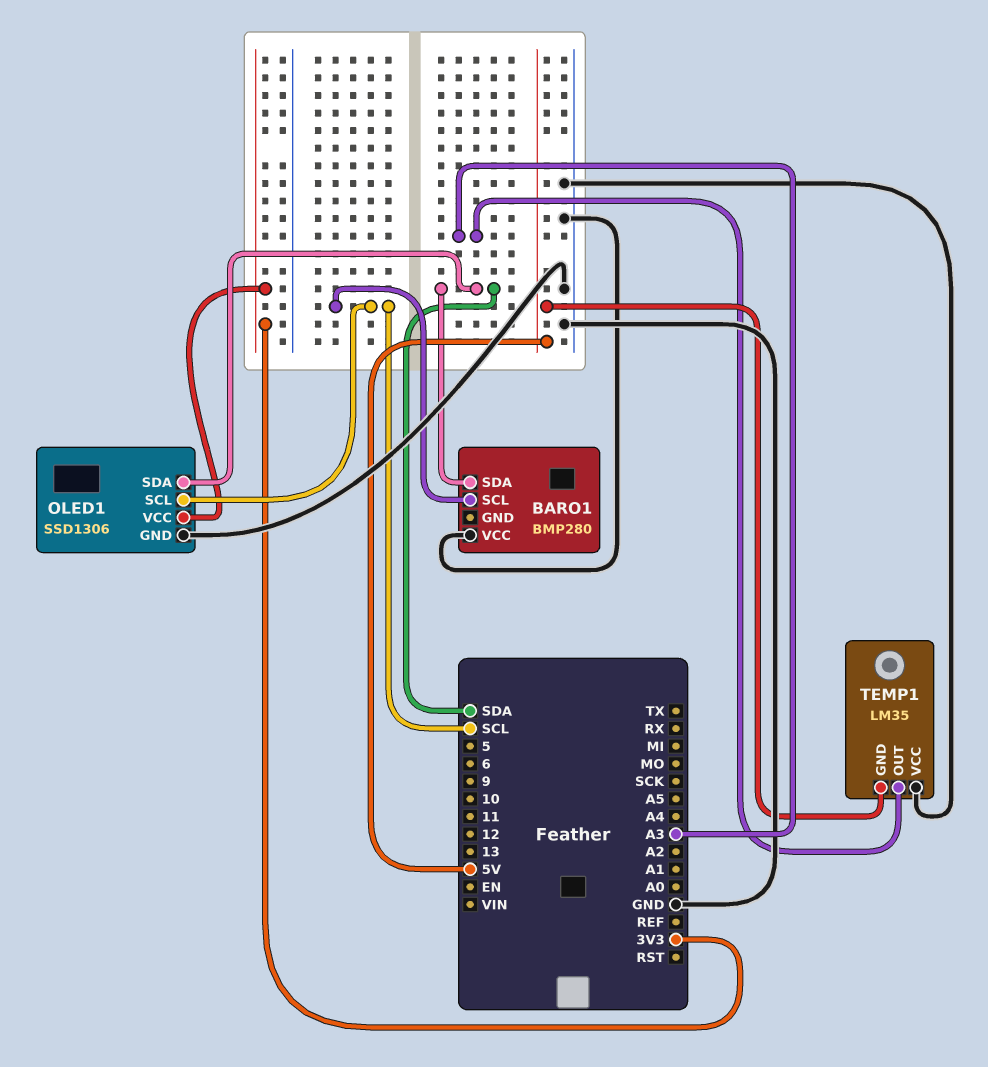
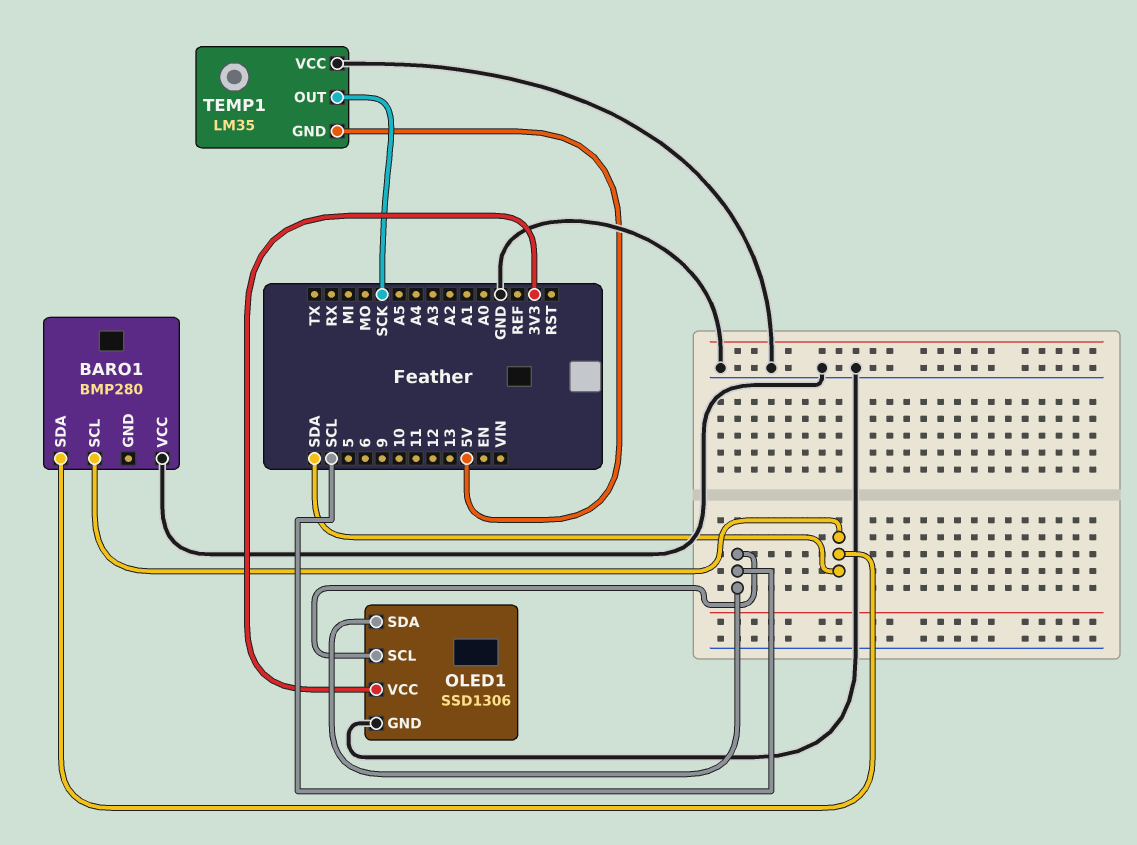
BARO1 pin SCL: SCL -> SDA
OLED1 pin SDA: SDA -> SCL
TEMP1 pin OUT: A3 -> SCK

